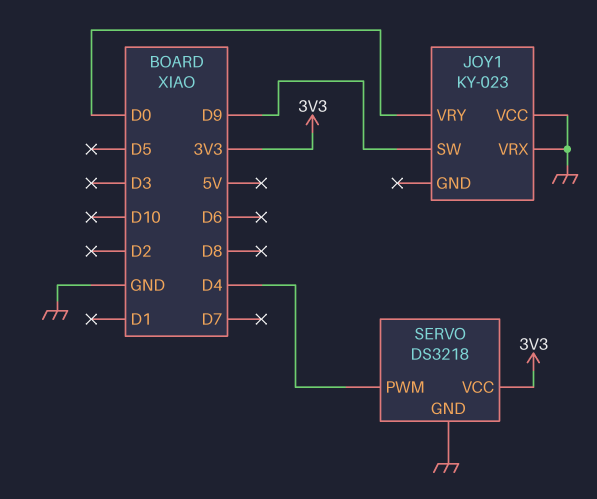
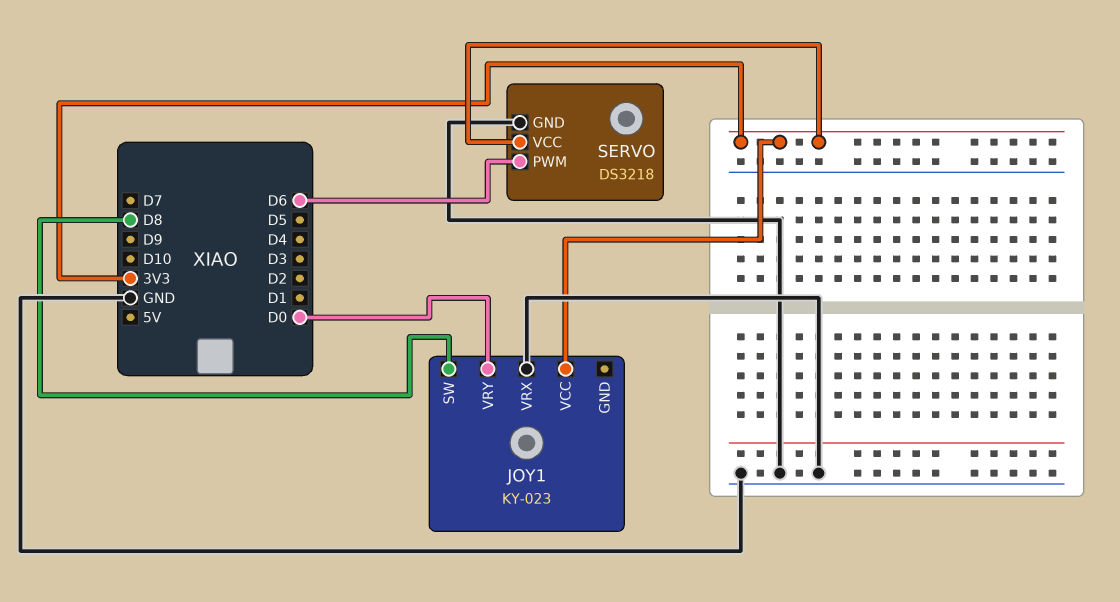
JOY1 pin SW: D9 -> D8
JOY1 pin VCC: GND -> 3V3
SERVO pin PWM: D4 -> D6

